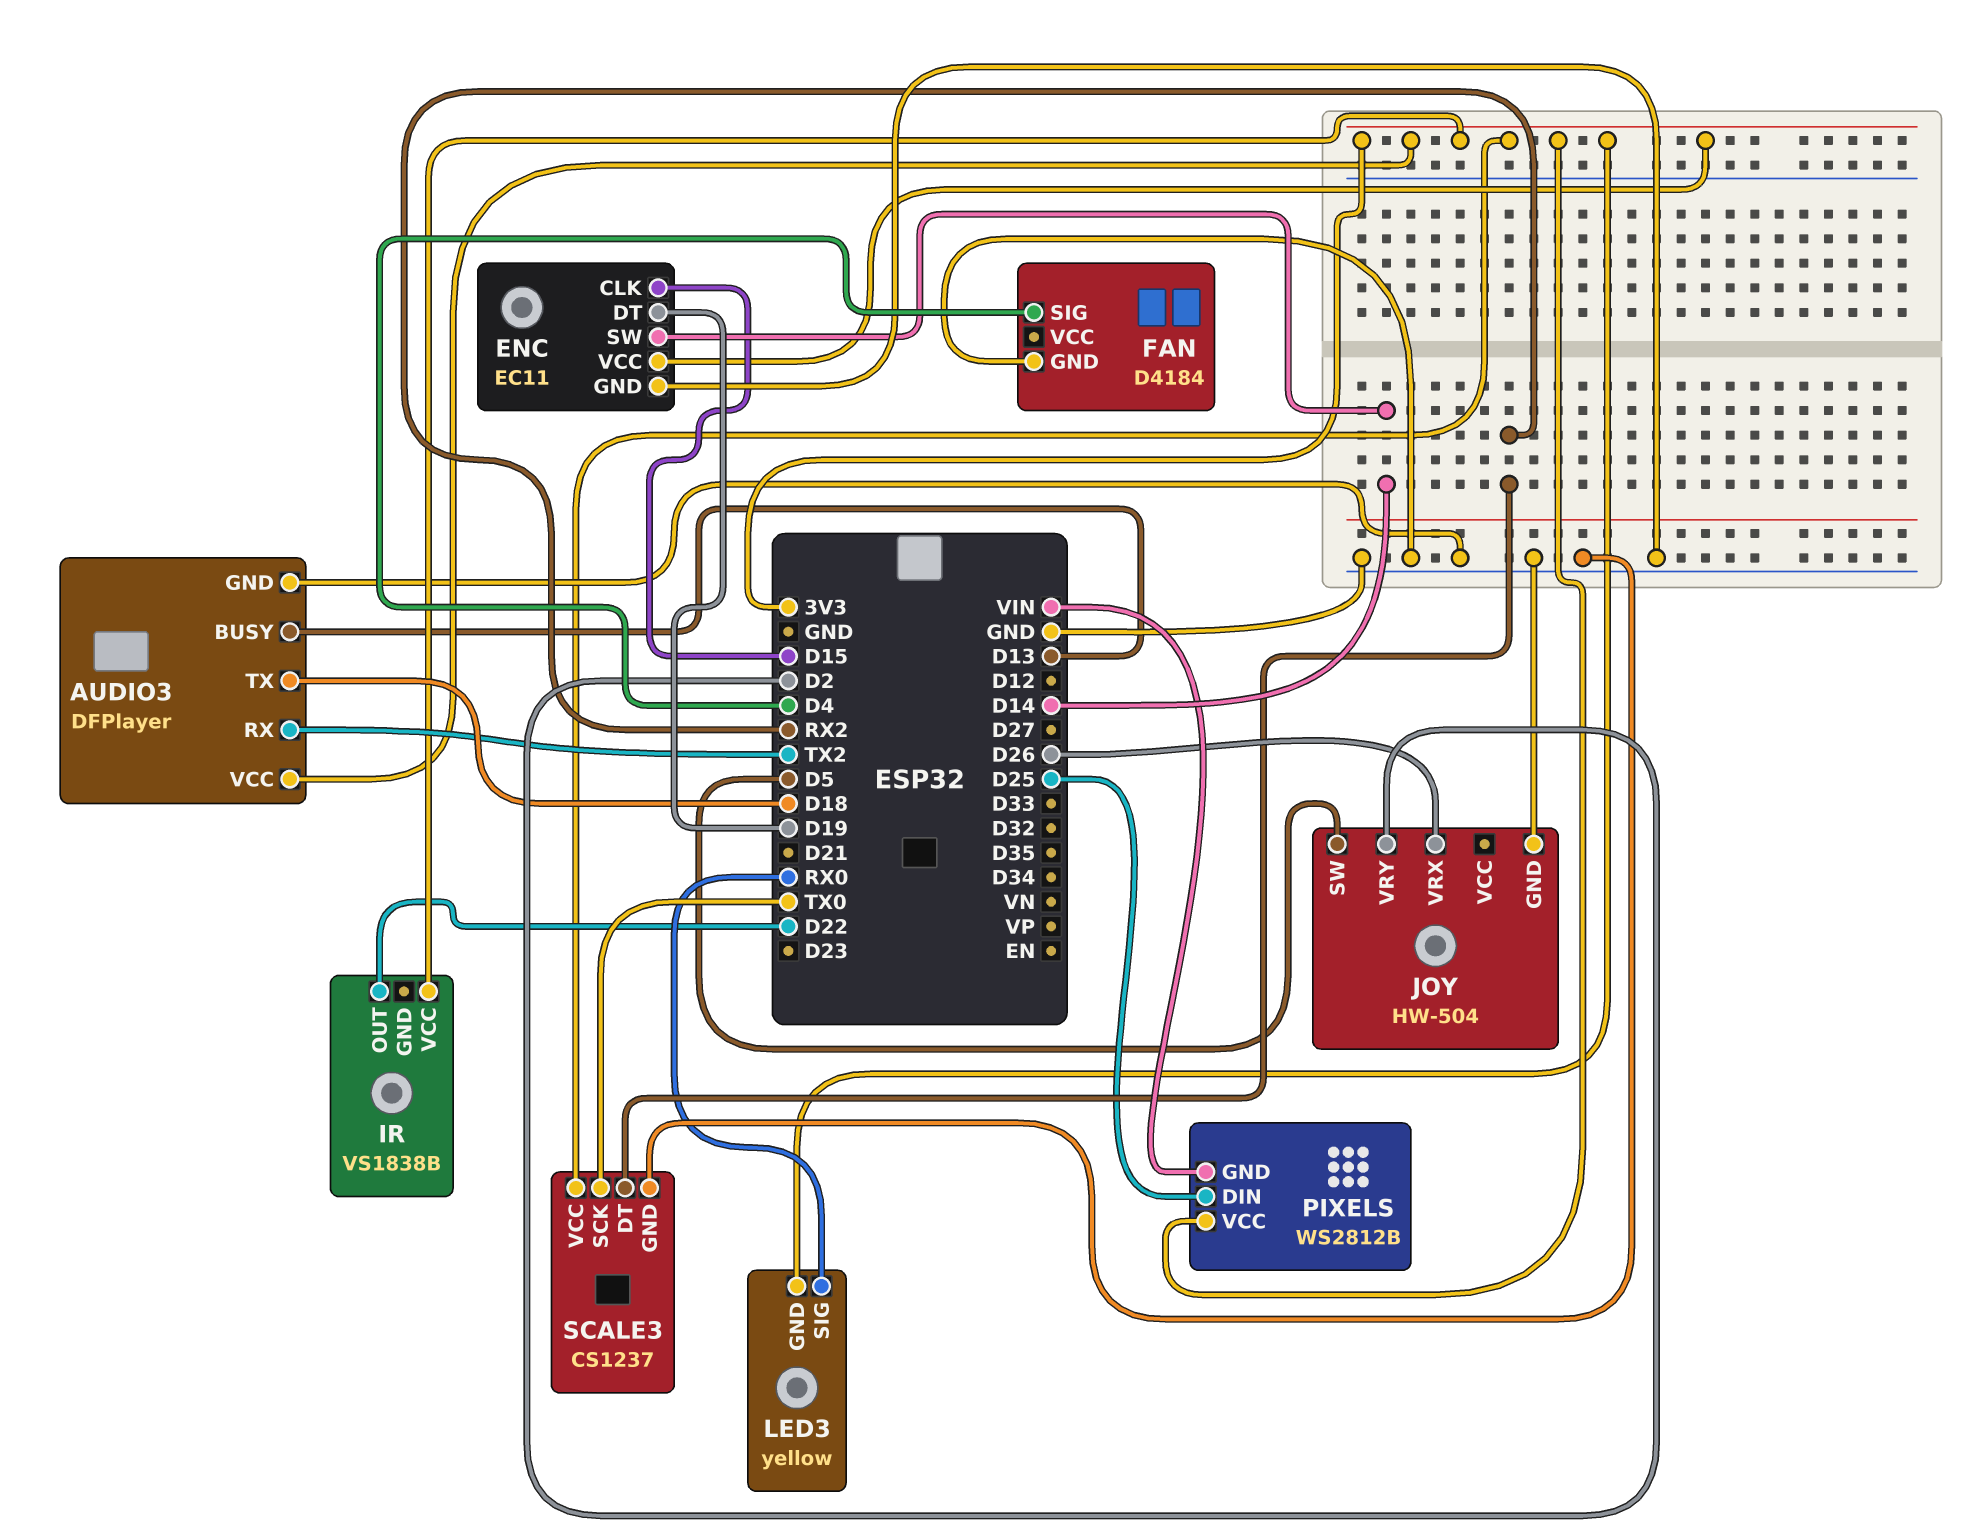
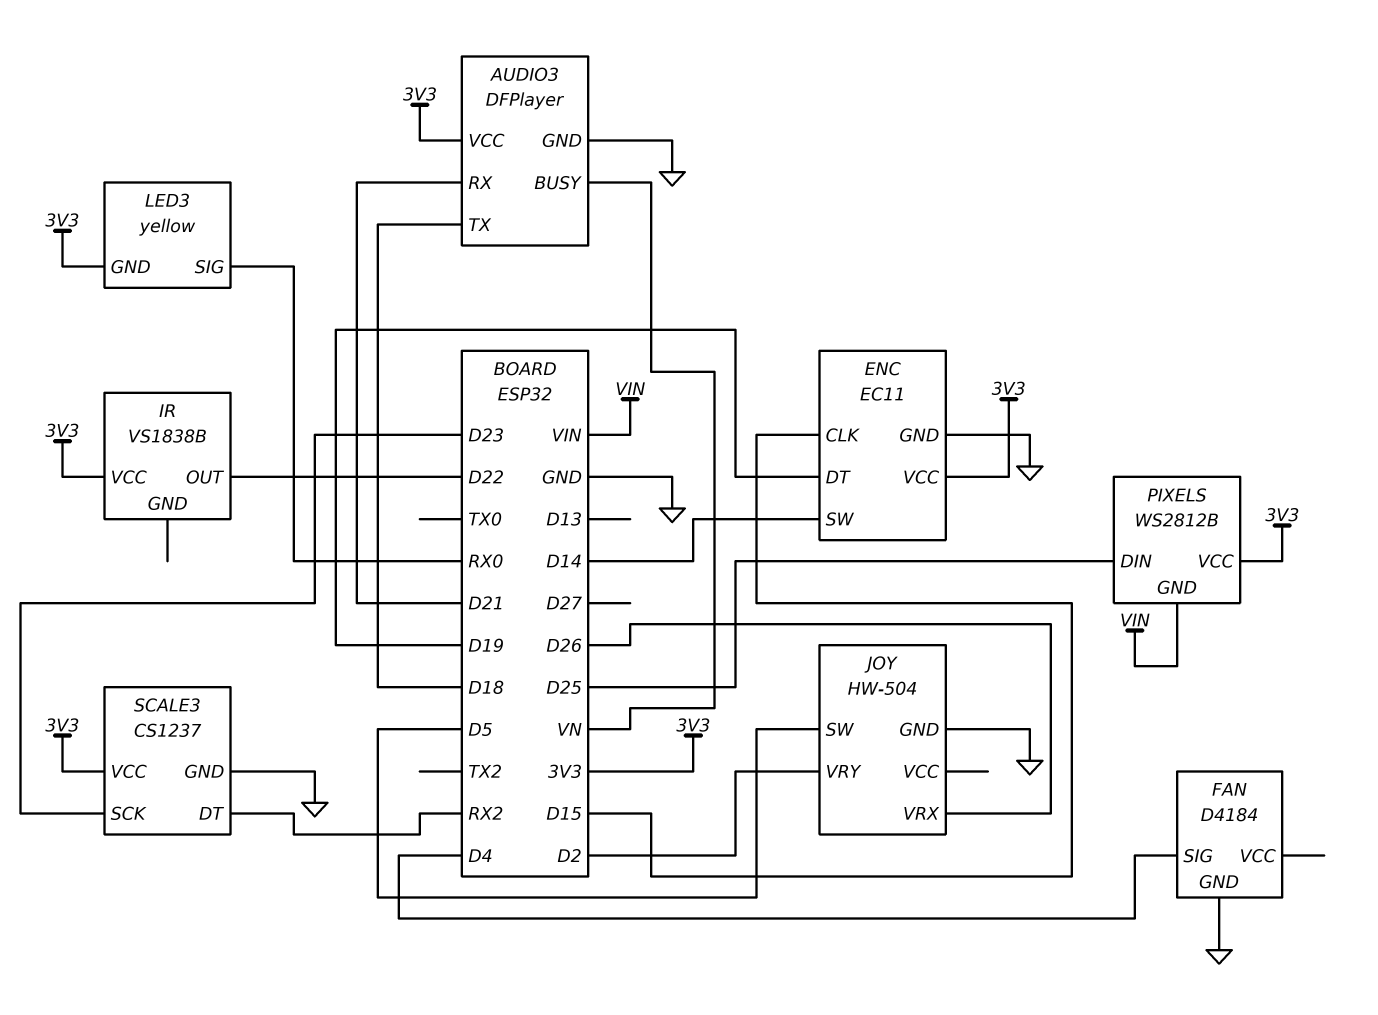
AUDIO3 pin BUSY: D13 -> VN
AUDIO3 pin RX: TX2 -> D21
SCALE3 pin SCK: TX0 -> D23

